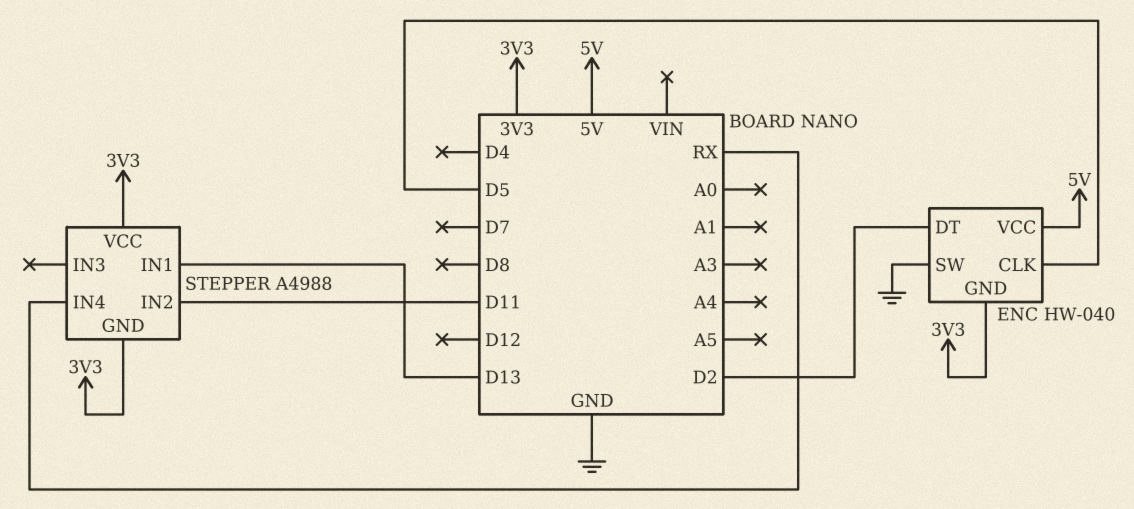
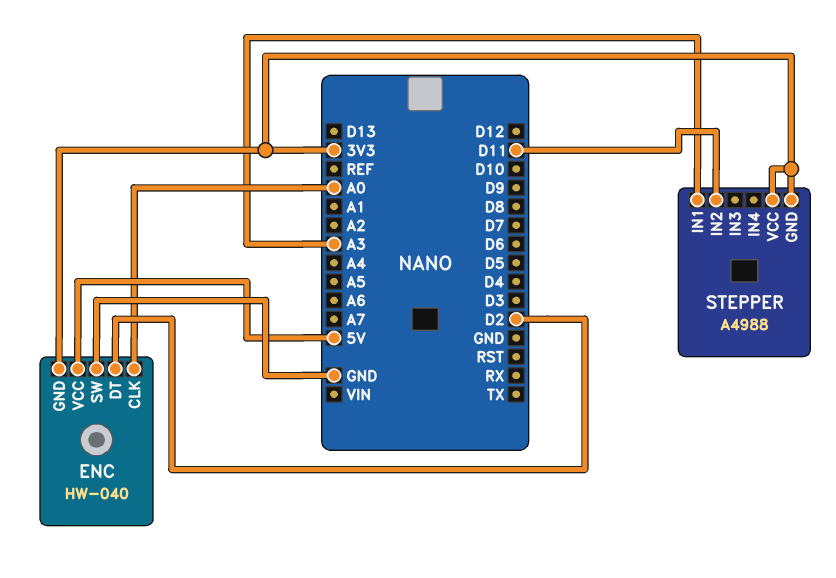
ENC pin CLK: D5 -> A0
STEPPER pin IN1: D13 -> A3
STEPPER pin IN4: RX -> none

